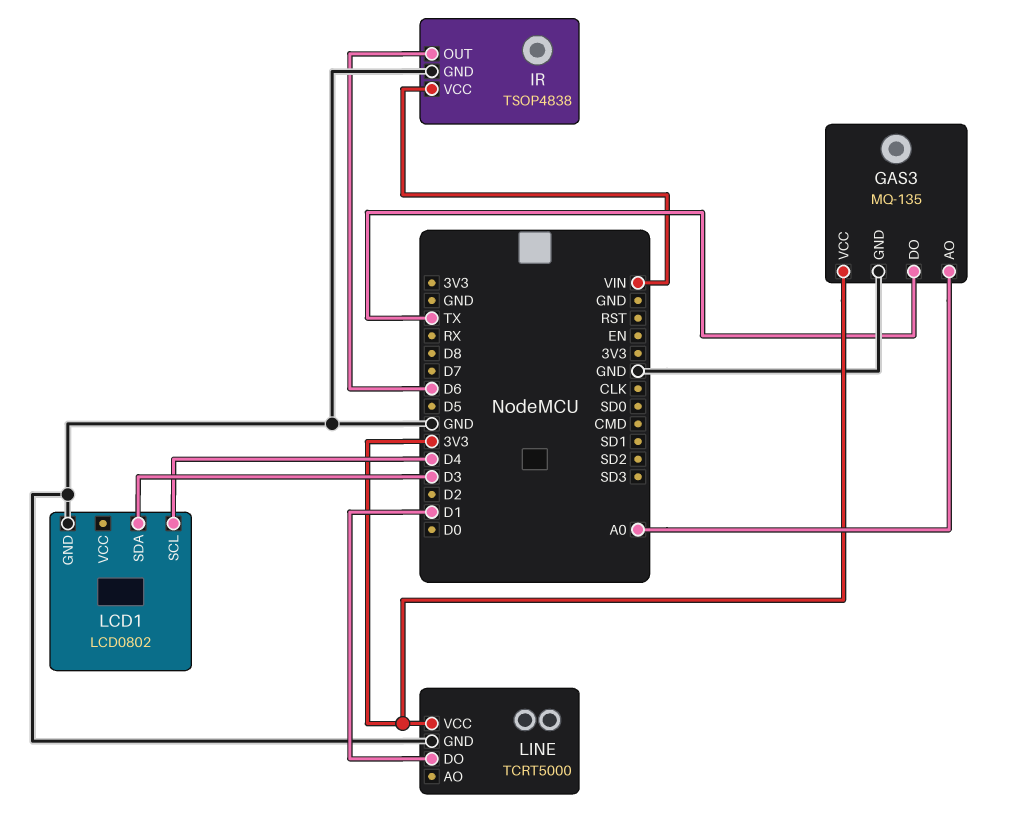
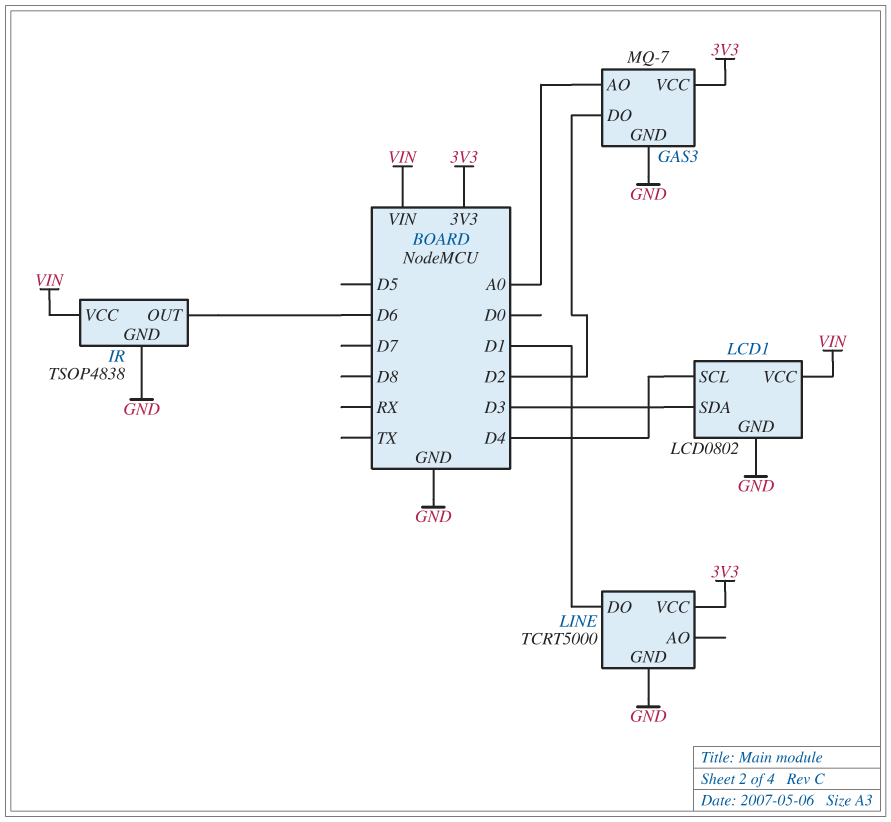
GAS3: MQ-135 -> MQ-7
GAS3 pin DO: TX -> D2
LCD1 pin VCC: none -> VIN

